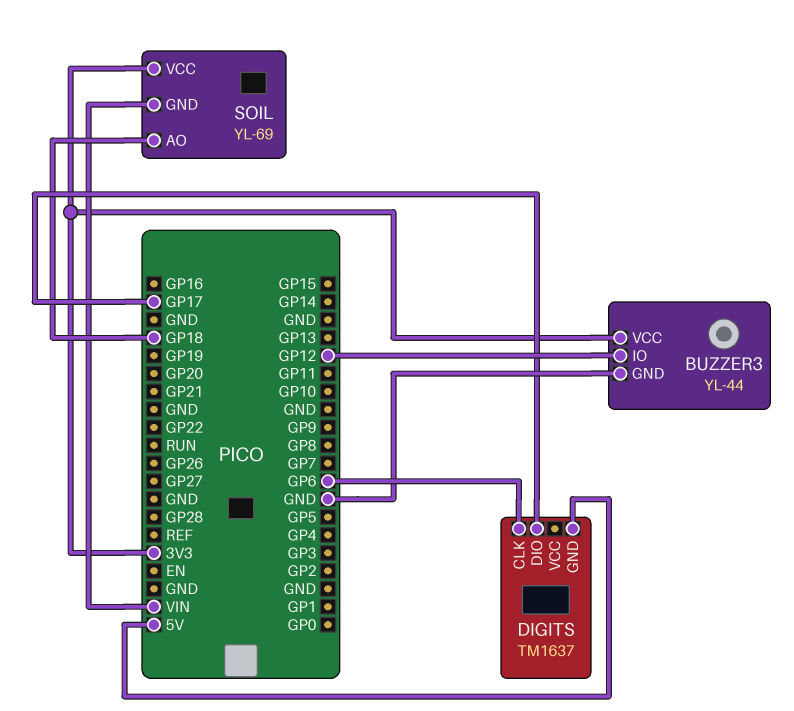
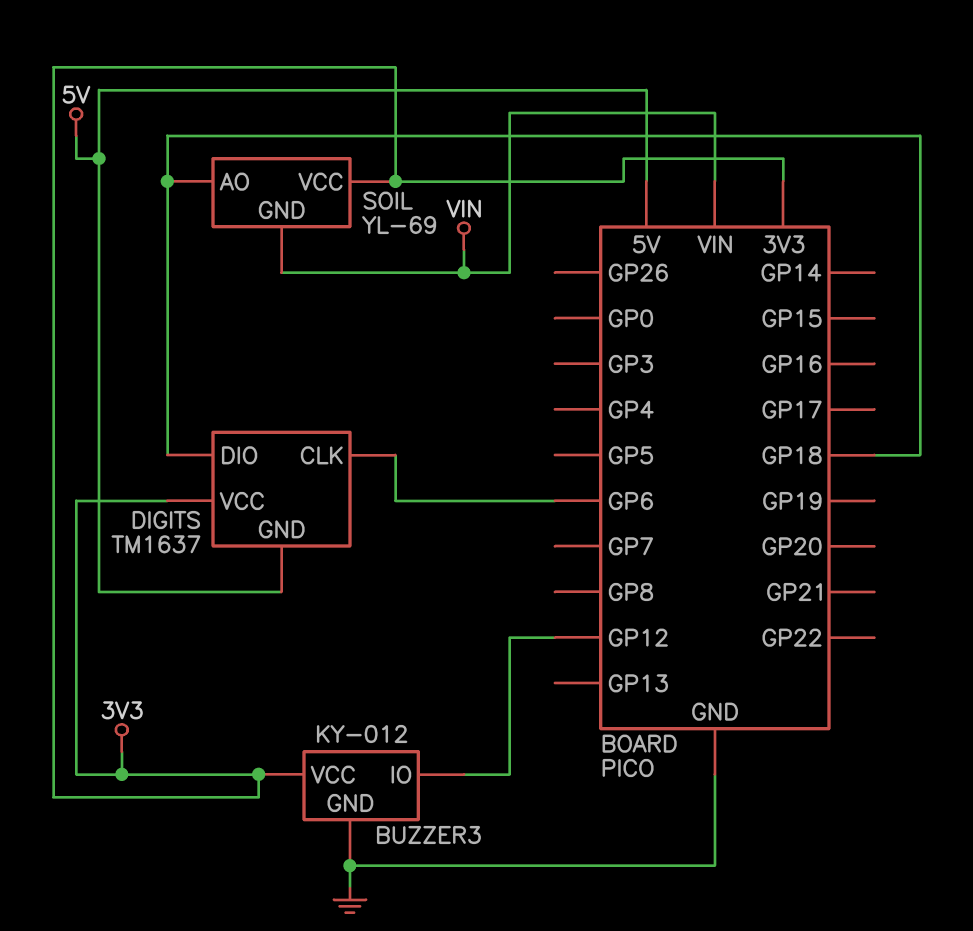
BUZZER3: YL-44 -> KY-012
DIGITS pin DIO: GP17 -> GP18
DIGITS pin VCC: none -> 3V3

